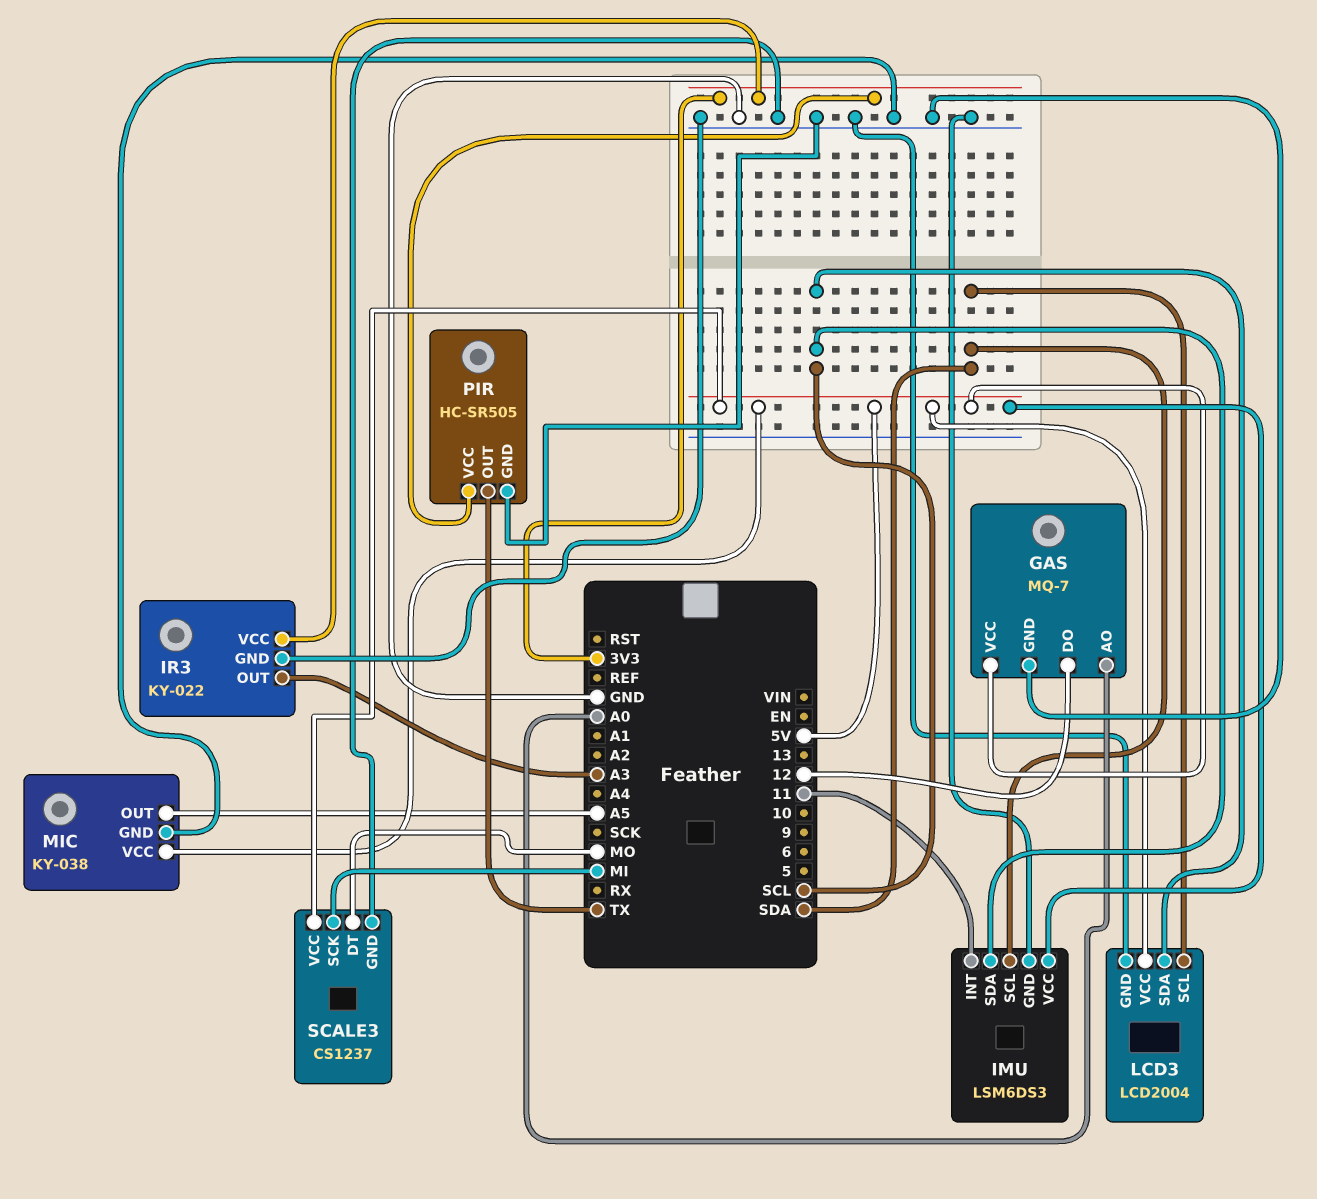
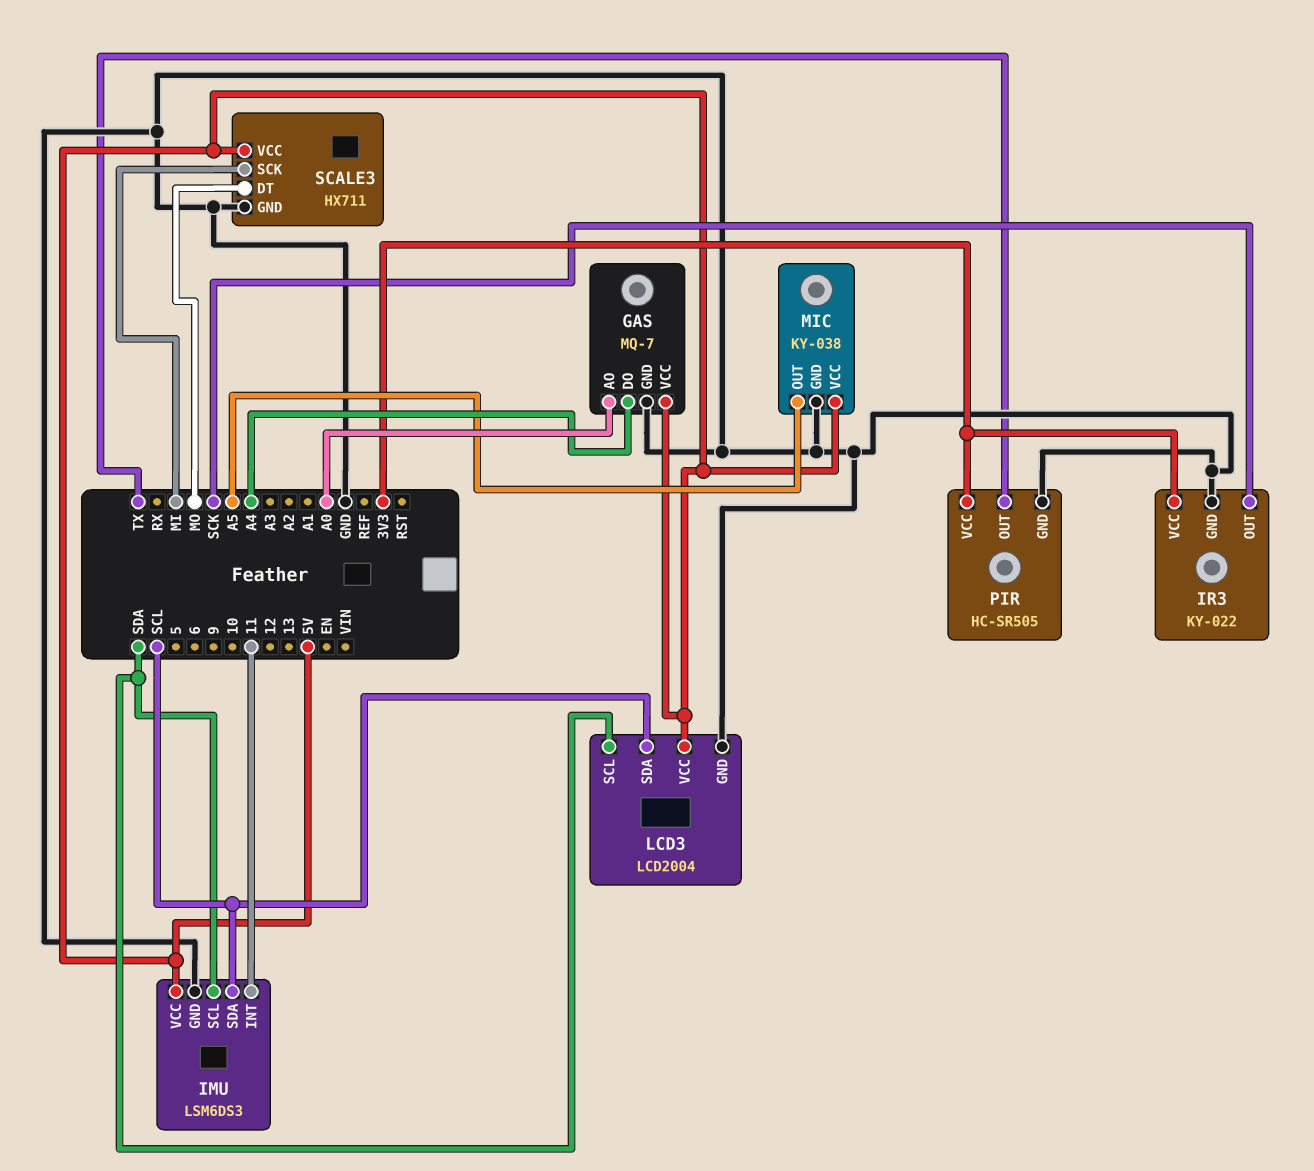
GAS pin DO: 12 -> A4
IR3 pin OUT: A3 -> SCK
SCALE3: CS1237 -> HX711

